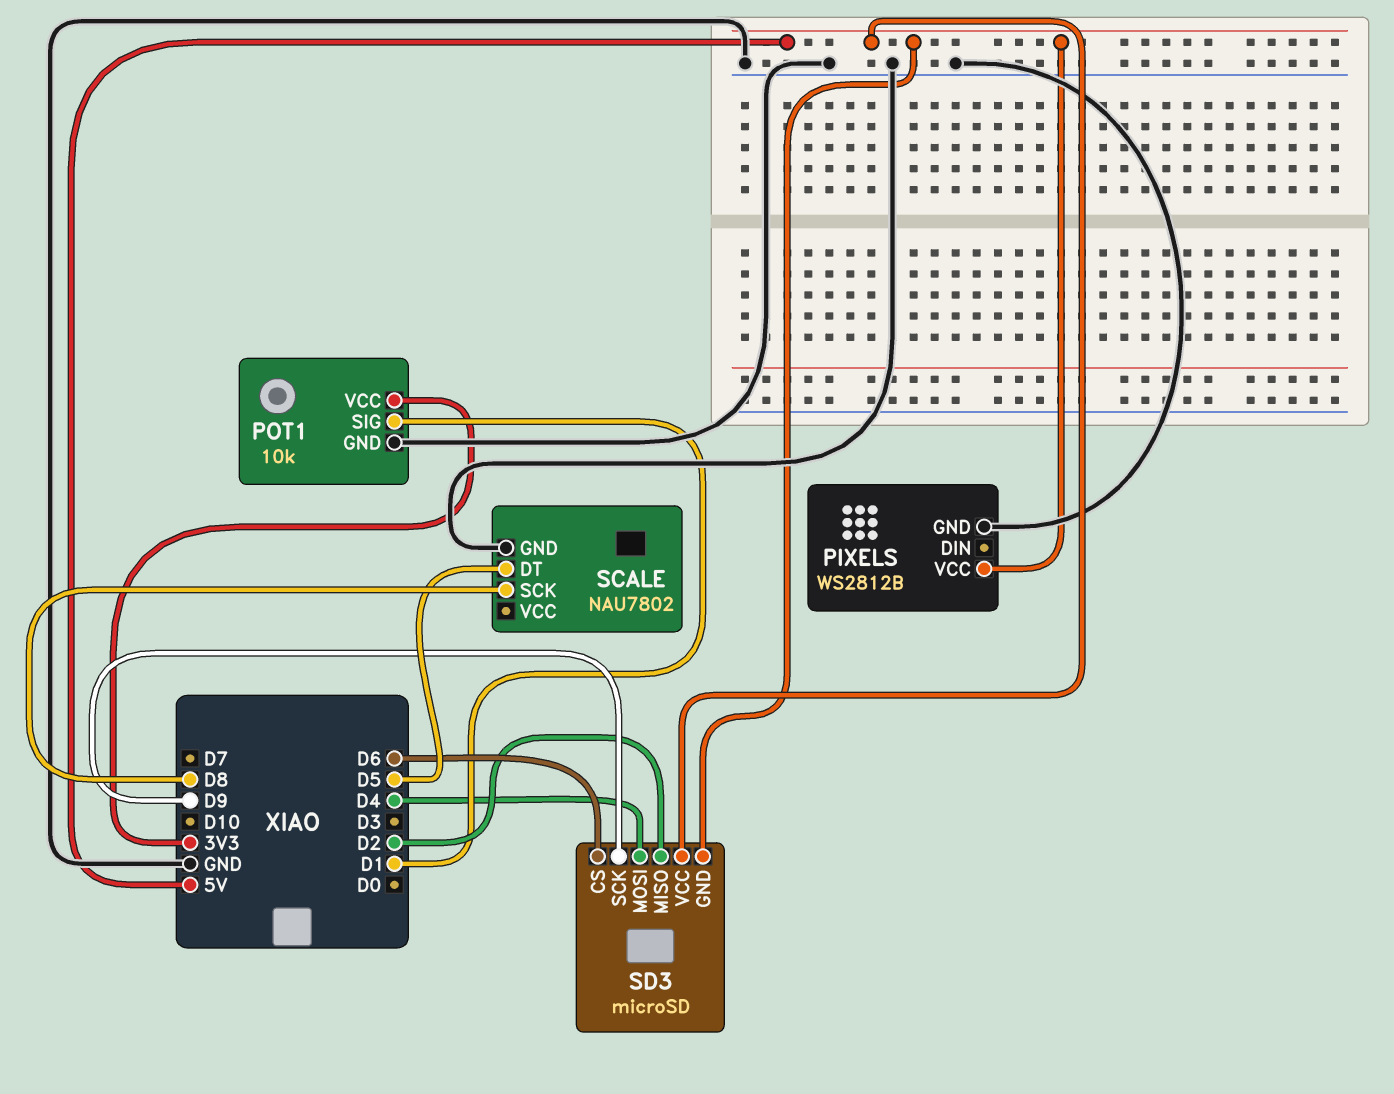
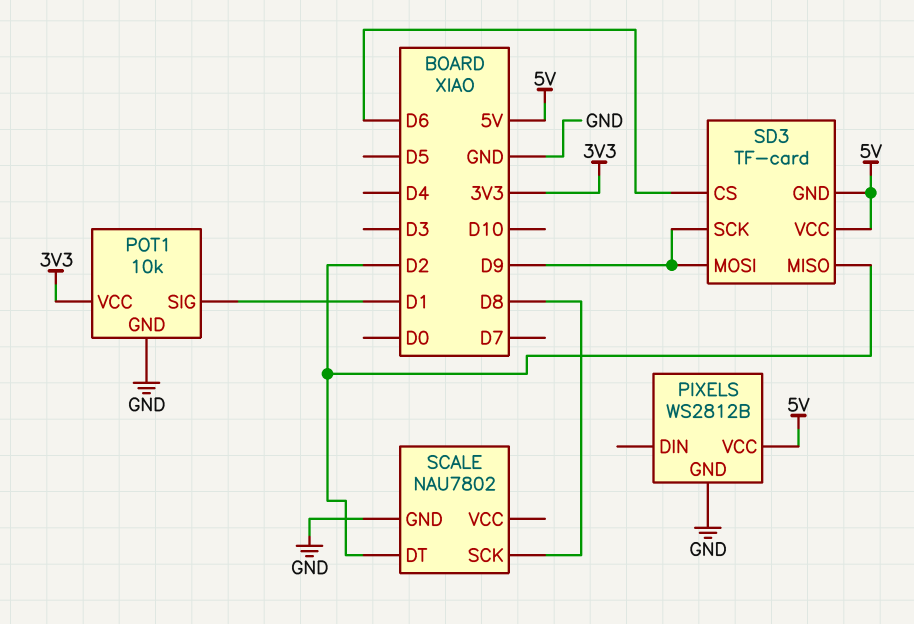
SCALE pin DT: D5 -> D2
SD3: microSD -> TF-card
SD3 pin MOSI: D4 -> D9

